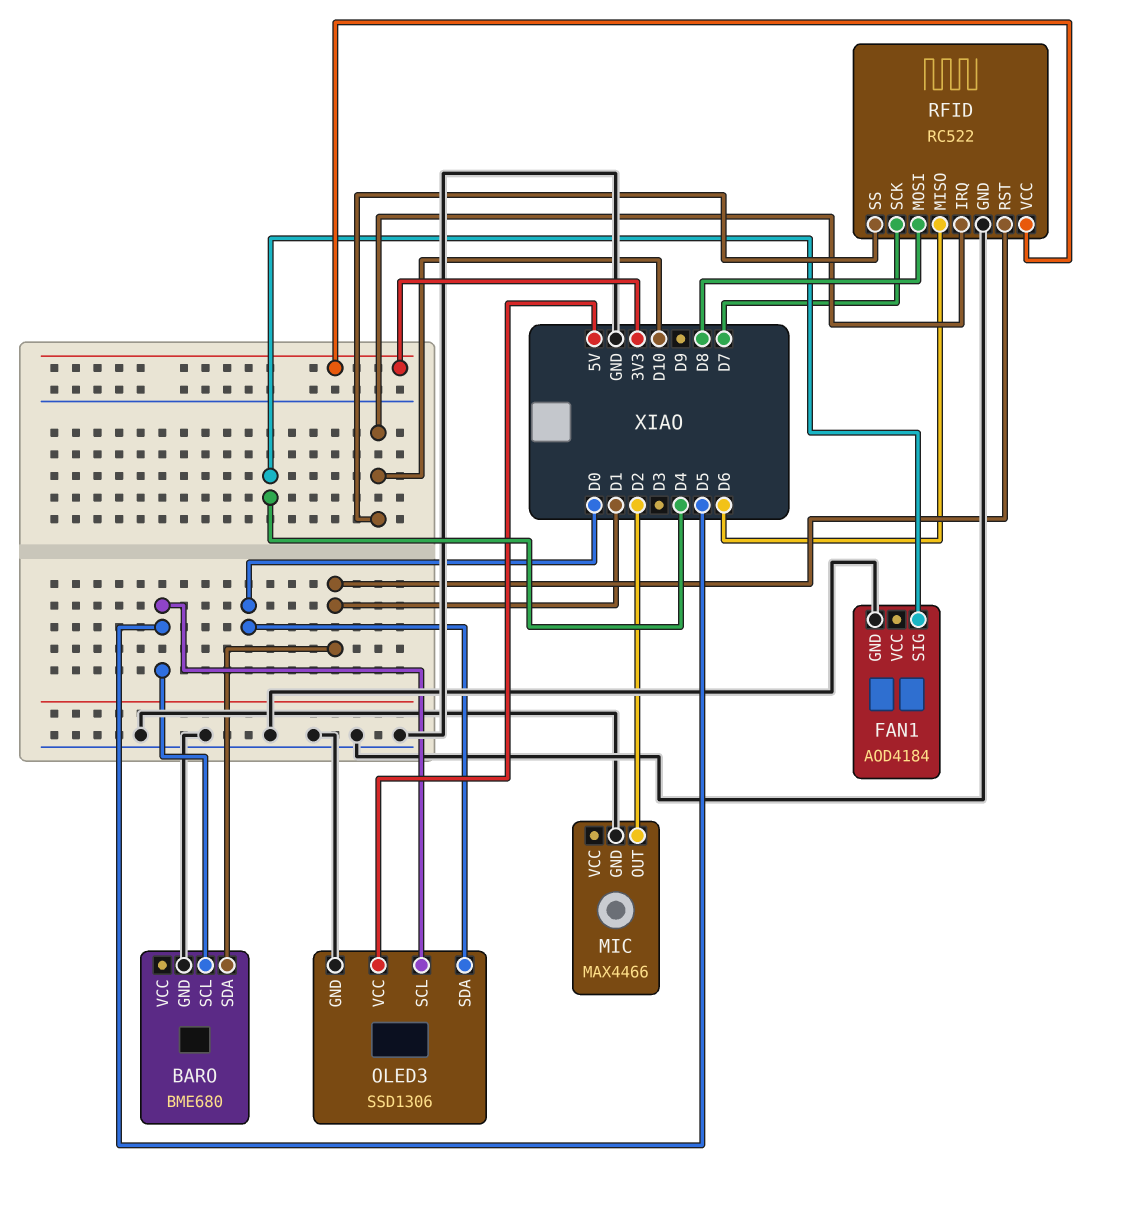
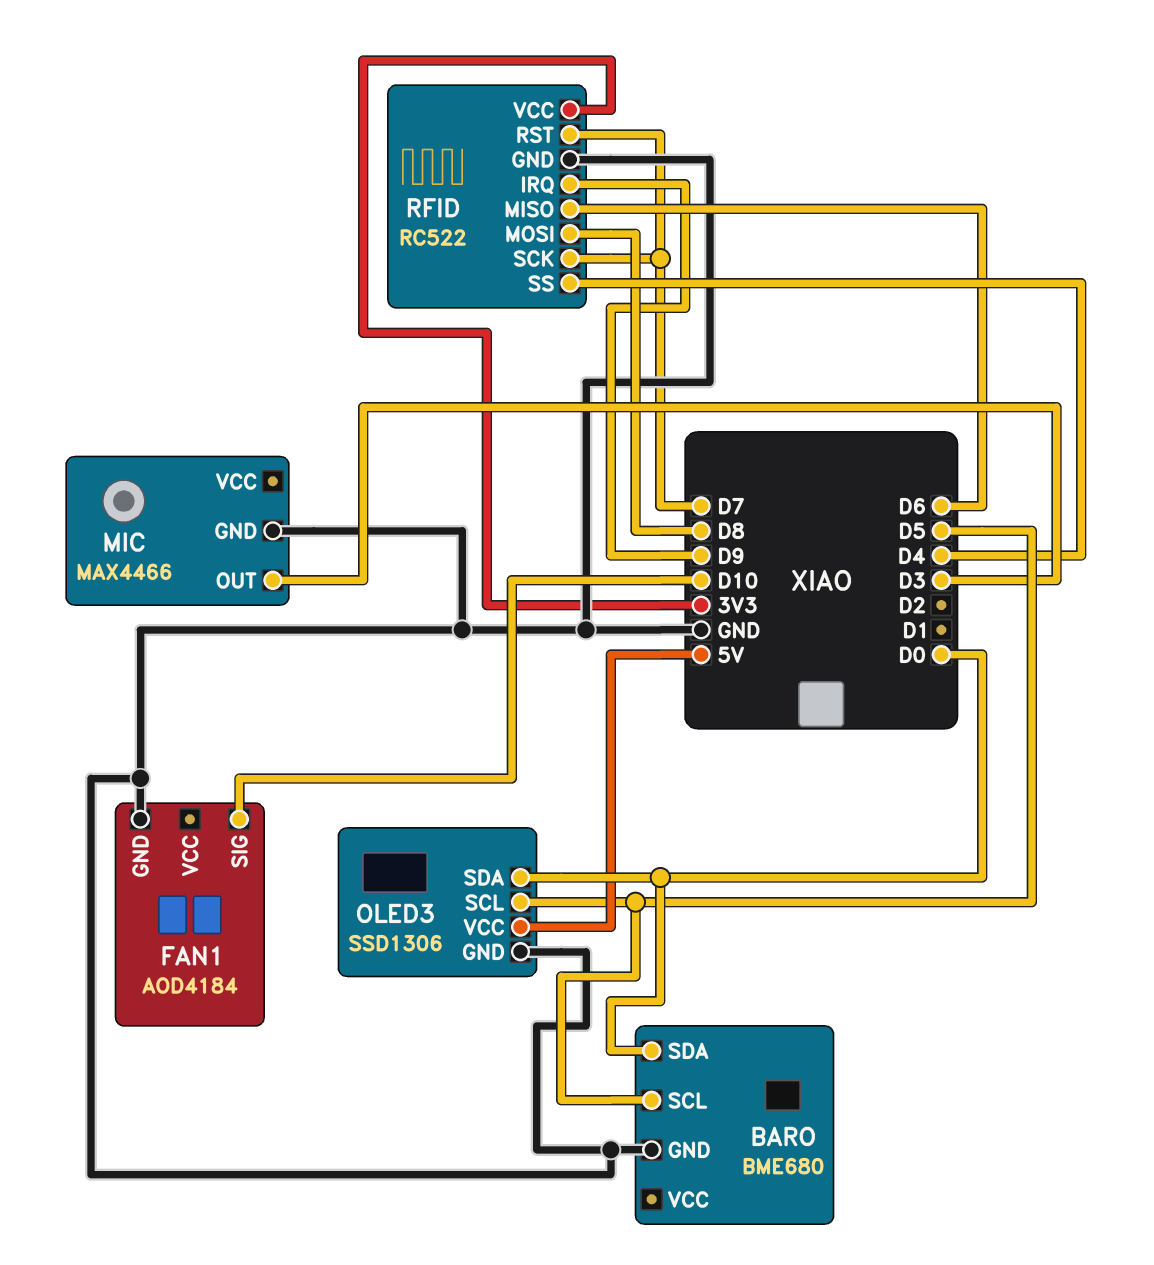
BARO pin SDA: D1 -> D0
FAN1 pin SIG: D4 -> D10
MIC pin OUT: D2 -> D3
RFID pin IRQ: D10 -> D9
RFID pin RST: D1 -> D7
RFID pin SS: D10 -> D4

